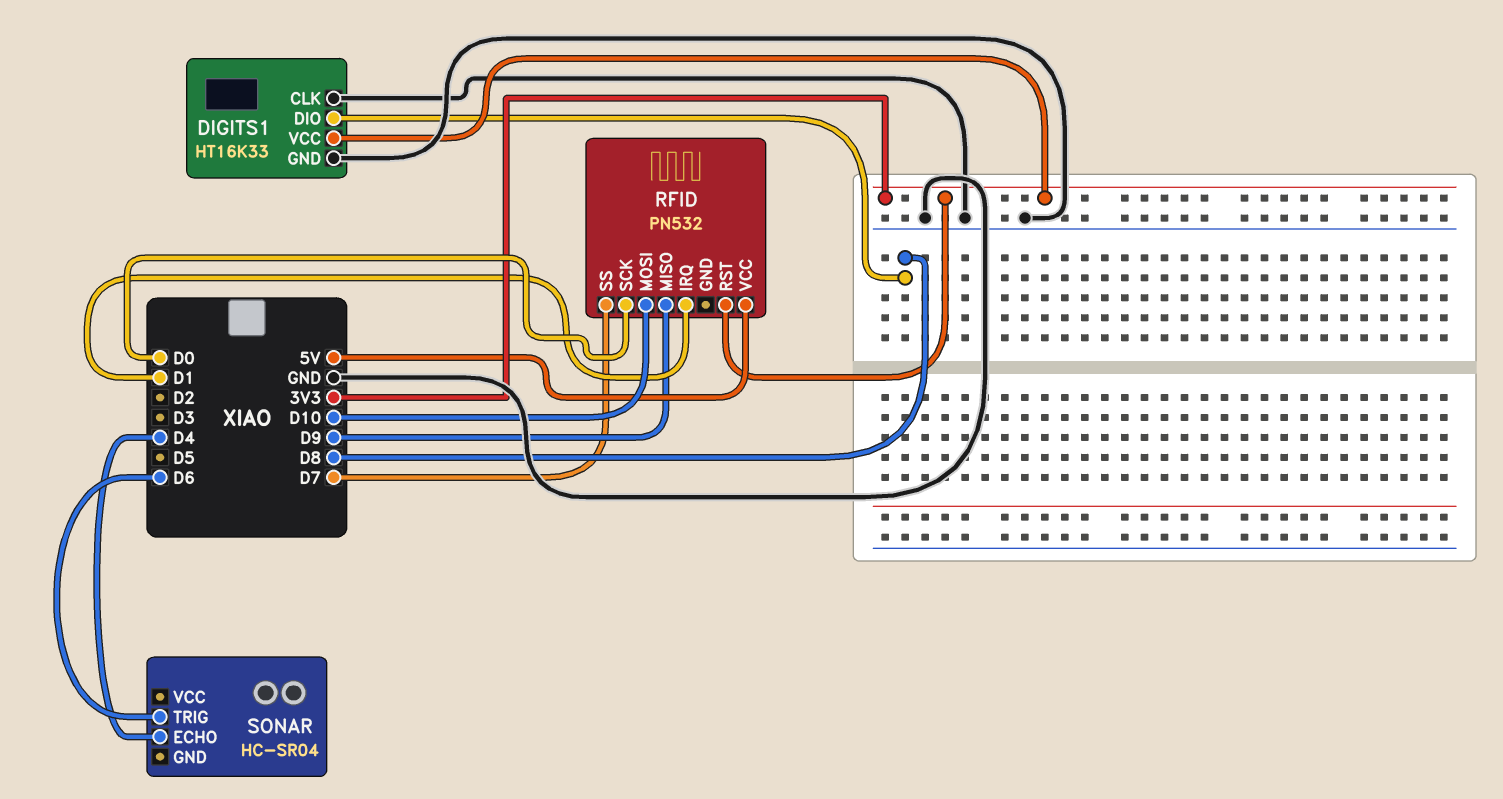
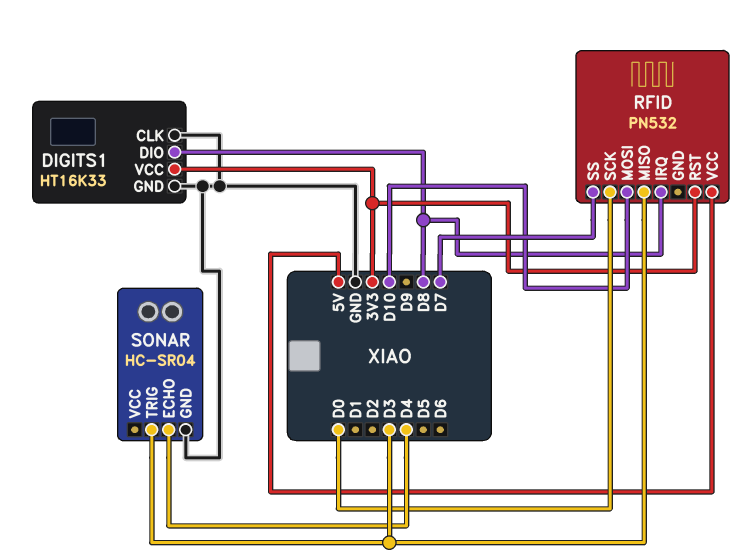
RFID pin IRQ: D1 -> D8
RFID pin MISO: D9 -> D3
SONAR pin GND: none -> GND
SONAR pin TRIG: D6 -> D3

